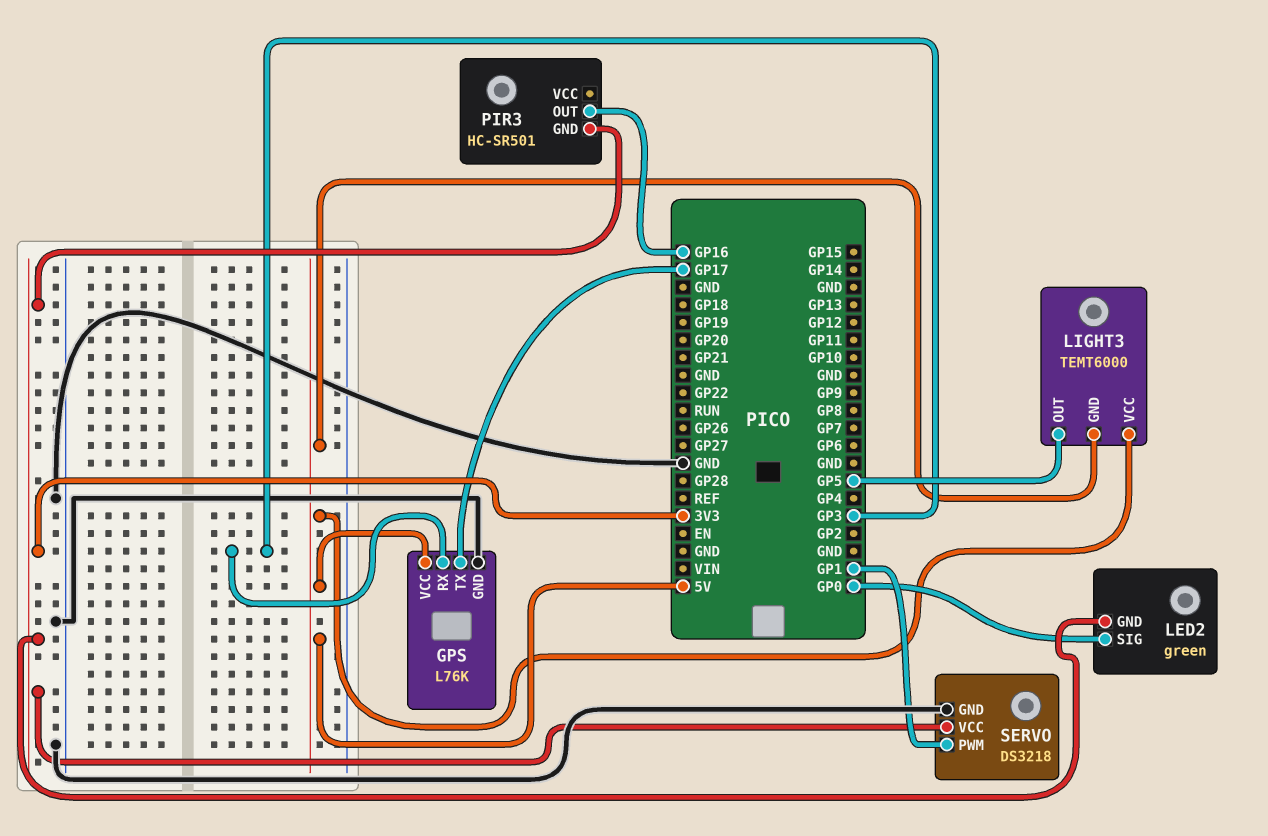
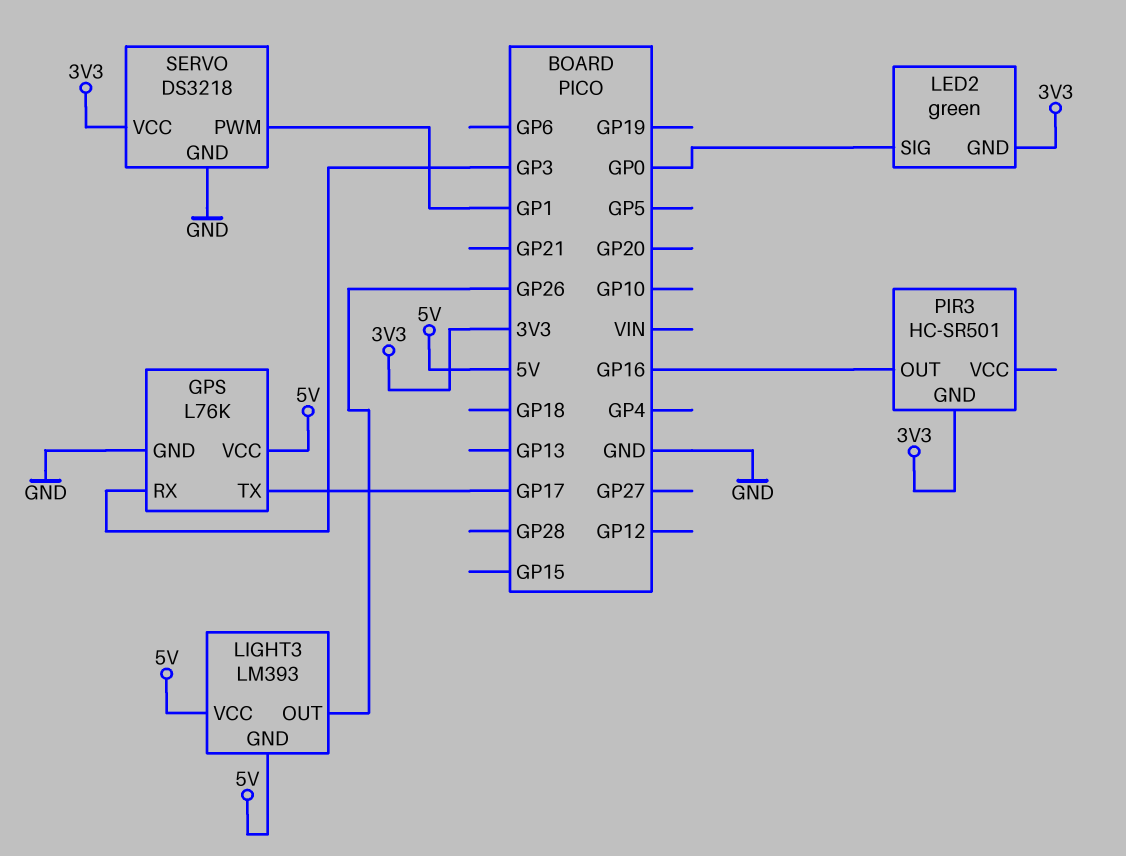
LIGHT3: TEMT6000 -> LM393
LIGHT3 pin OUT: GP5 -> GP26

